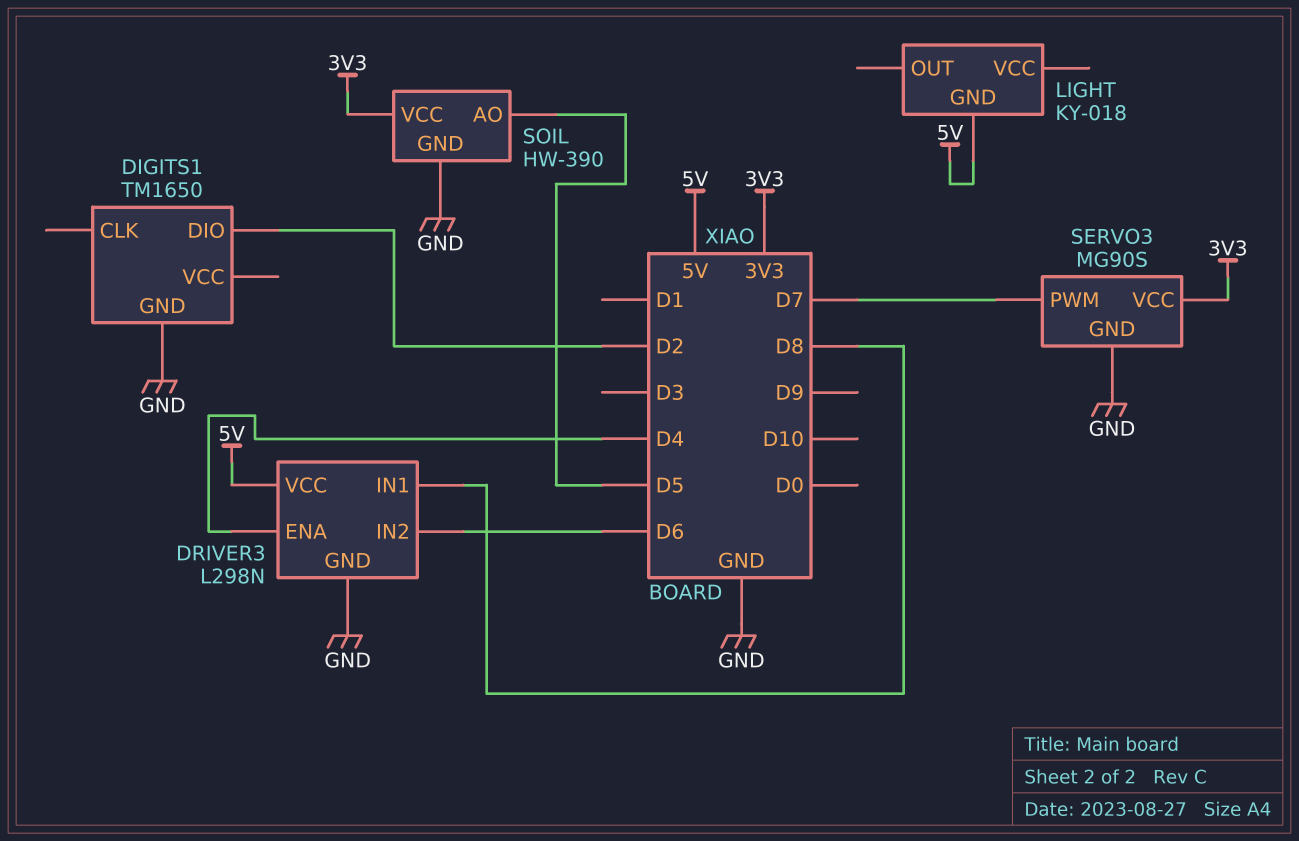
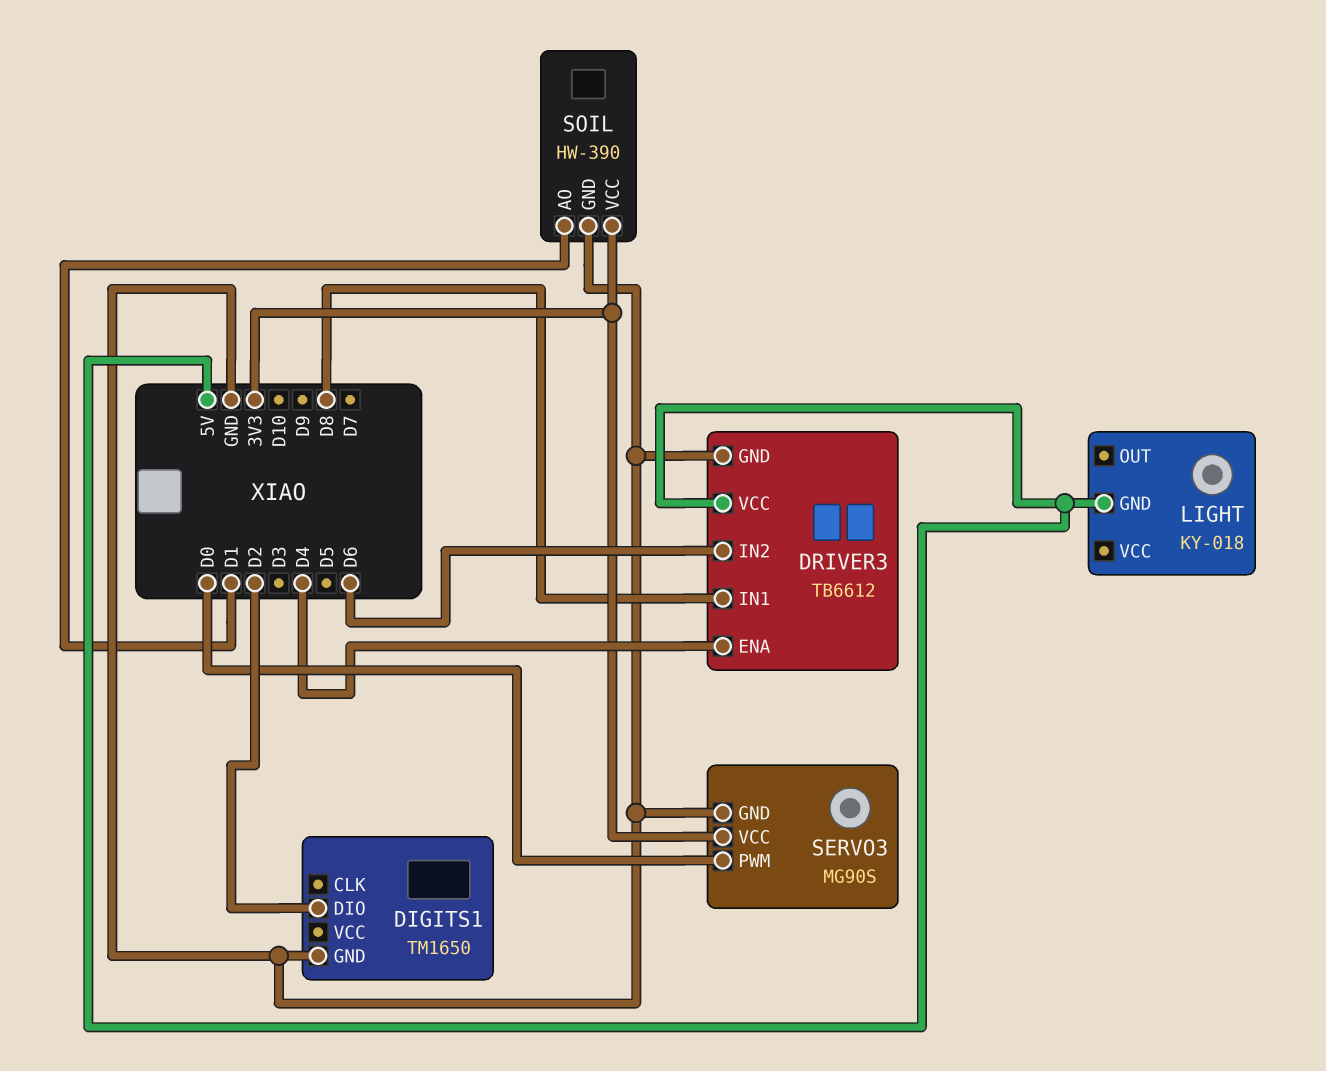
DRIVER3: L298N -> TB6612
SERVO3 pin PWM: D7 -> D0
SOIL pin AO: D5 -> D1

